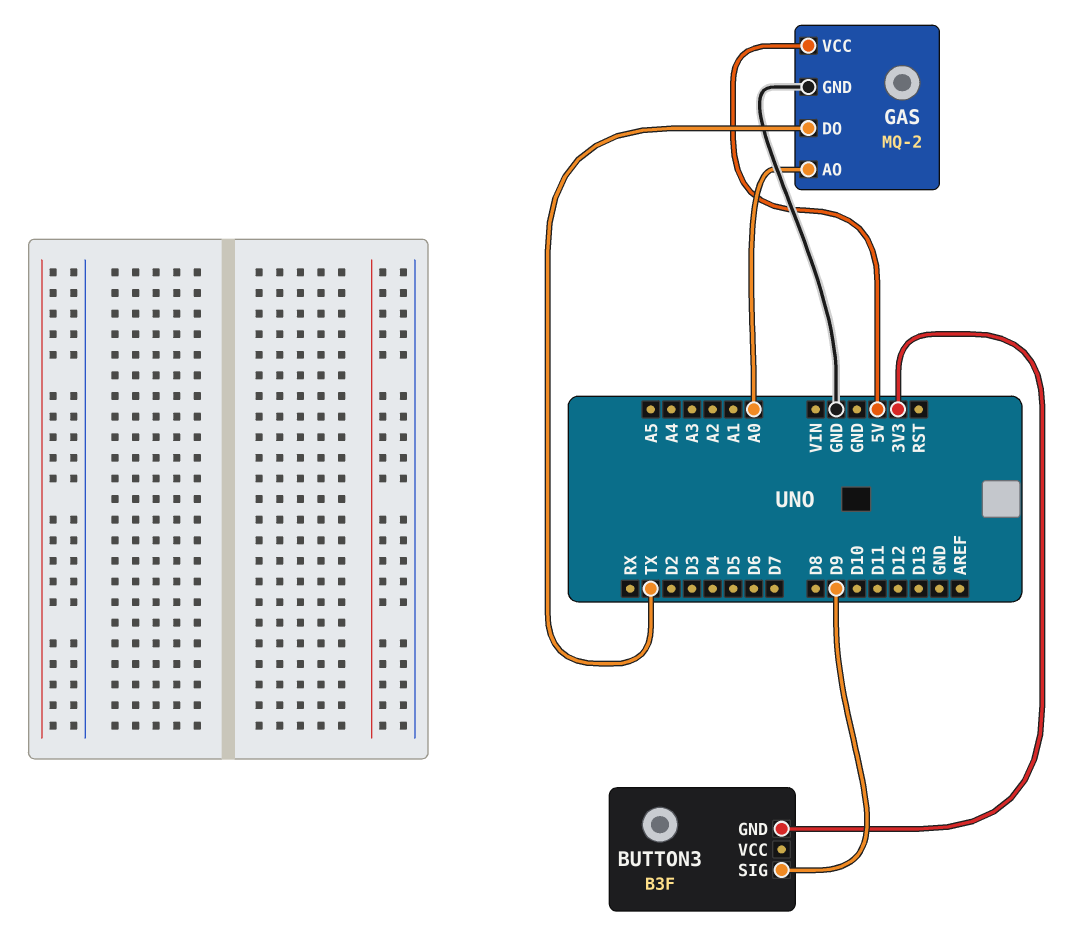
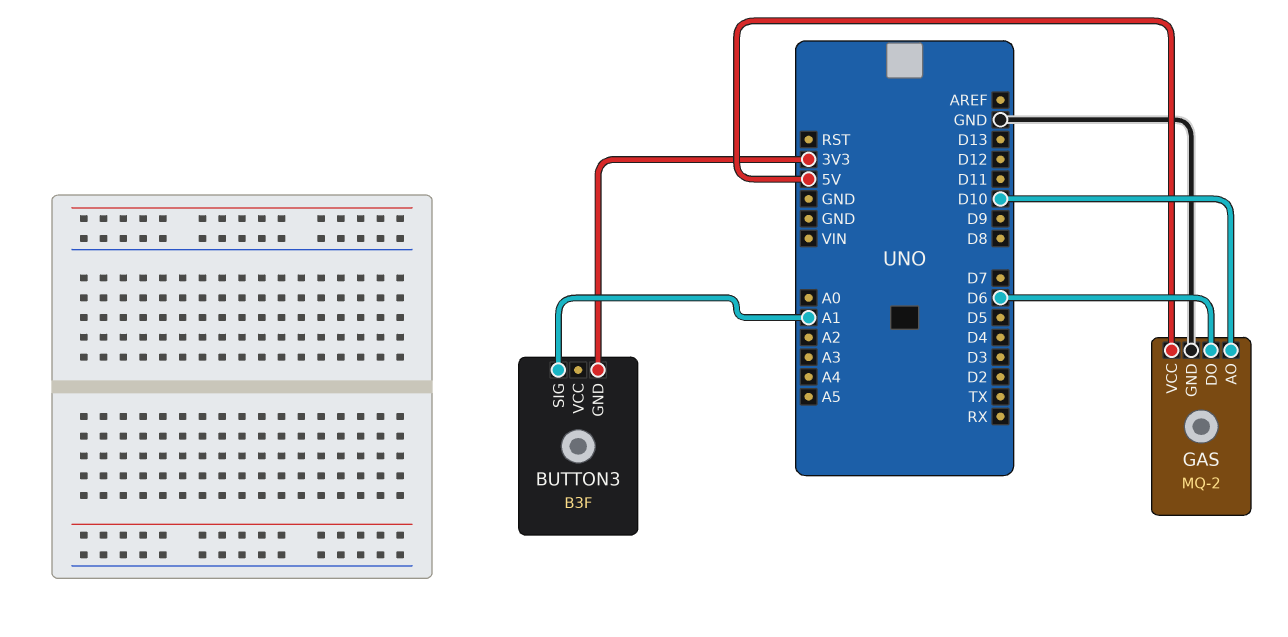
BUTTON3 pin SIG: D9 -> A1
GAS pin AO: A0 -> D10
GAS pin DO: TX -> D6

